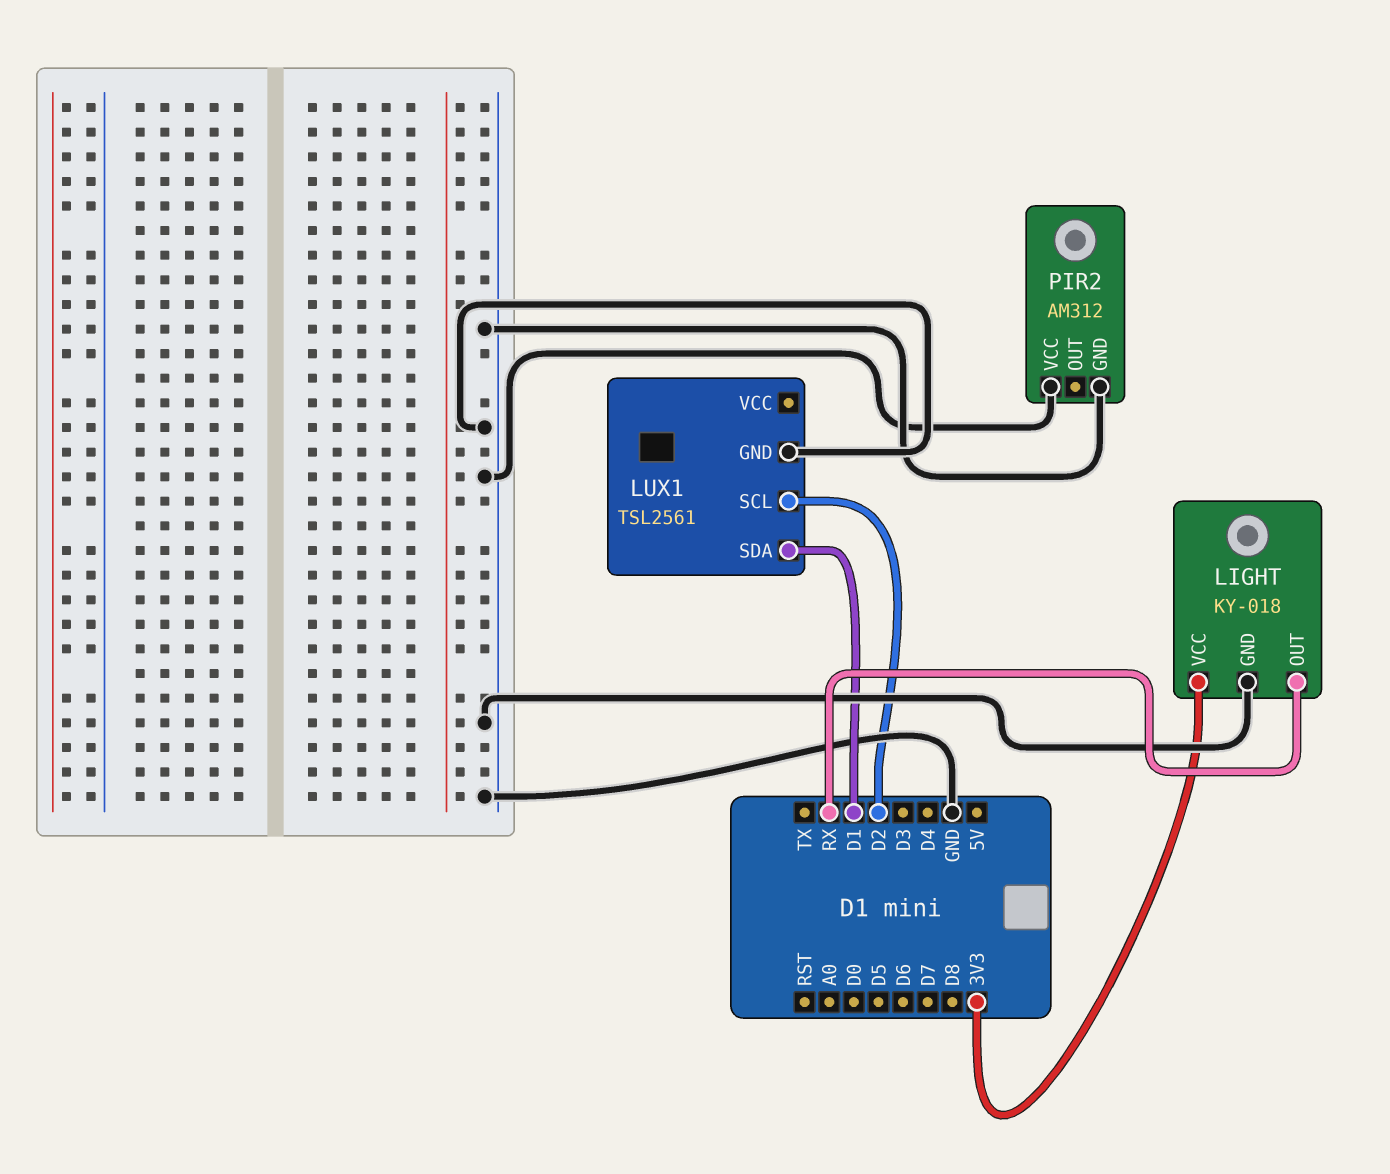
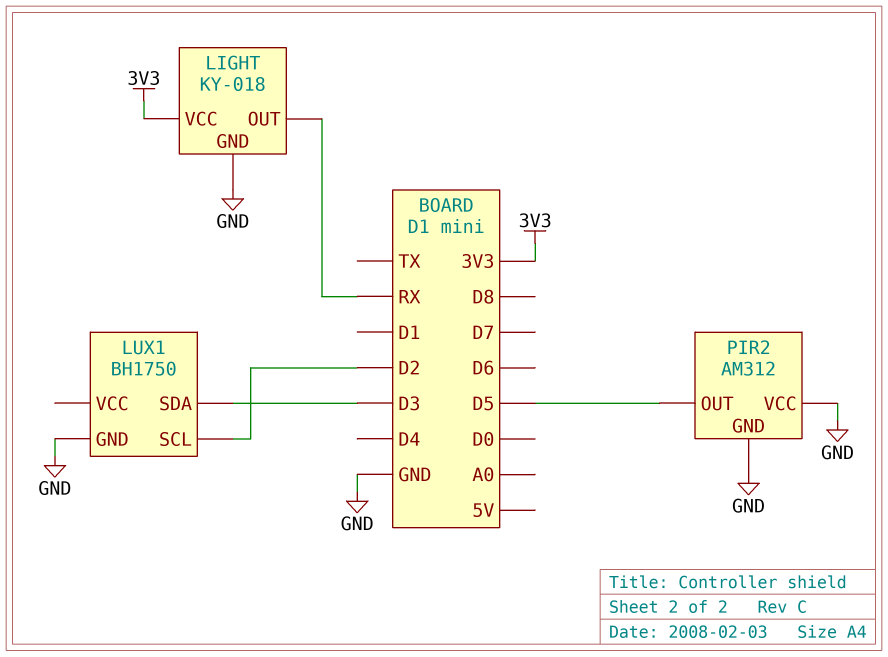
LUX1: TSL2561 -> BH1750
LUX1 pin SDA: D1 -> D3
PIR2 pin OUT: none -> D5

